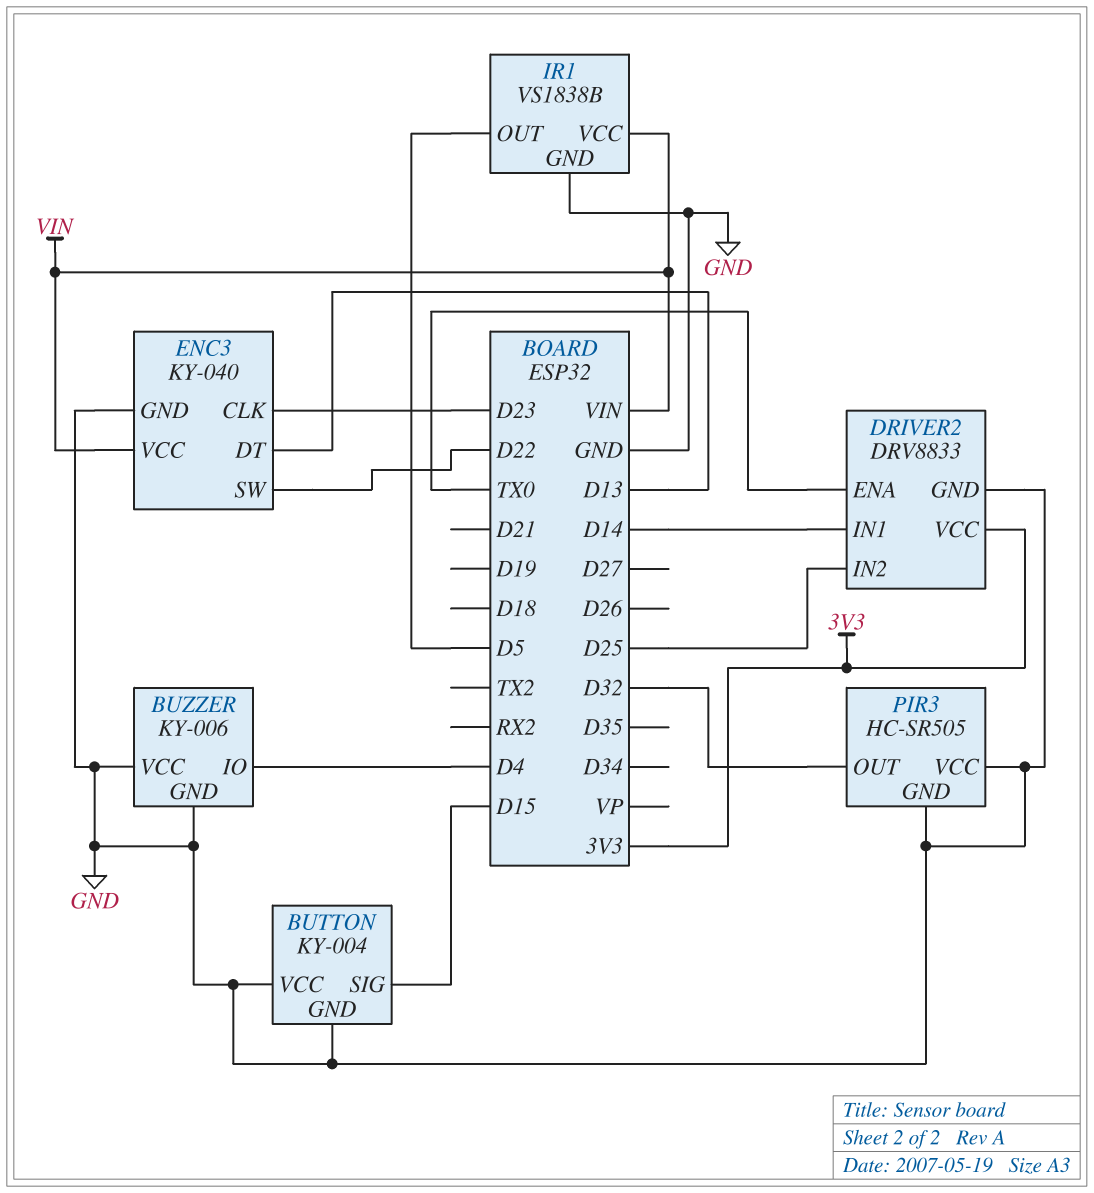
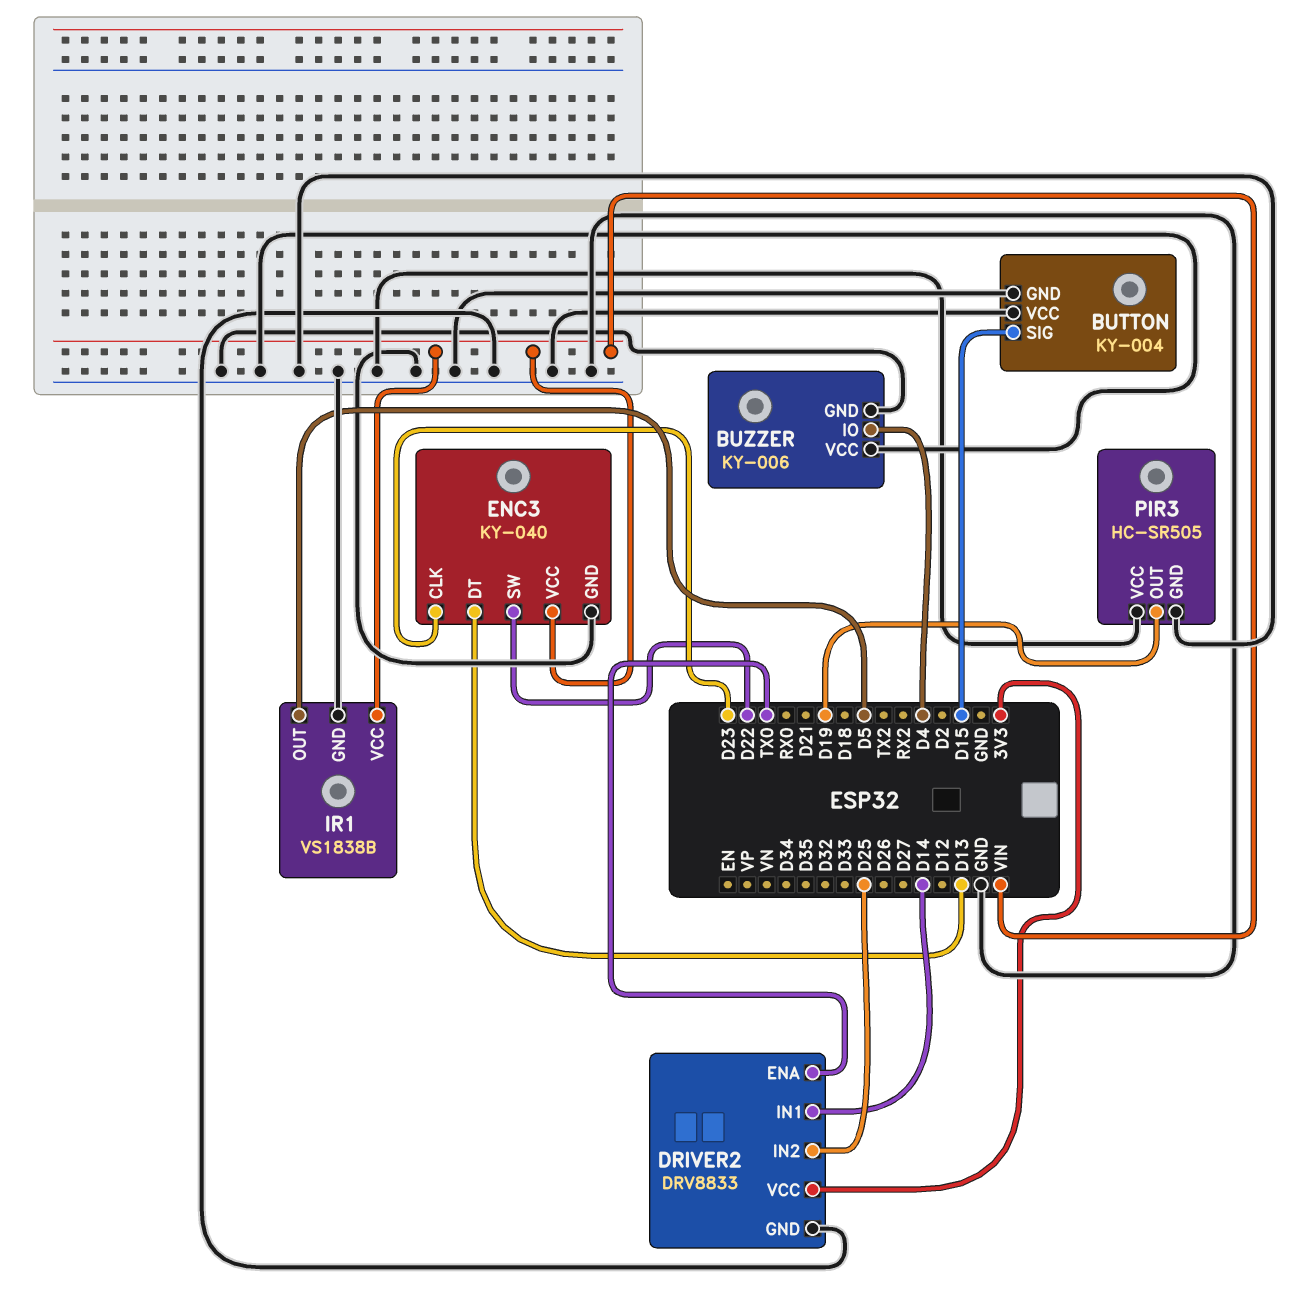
PIR3 pin OUT: D32 -> D19

